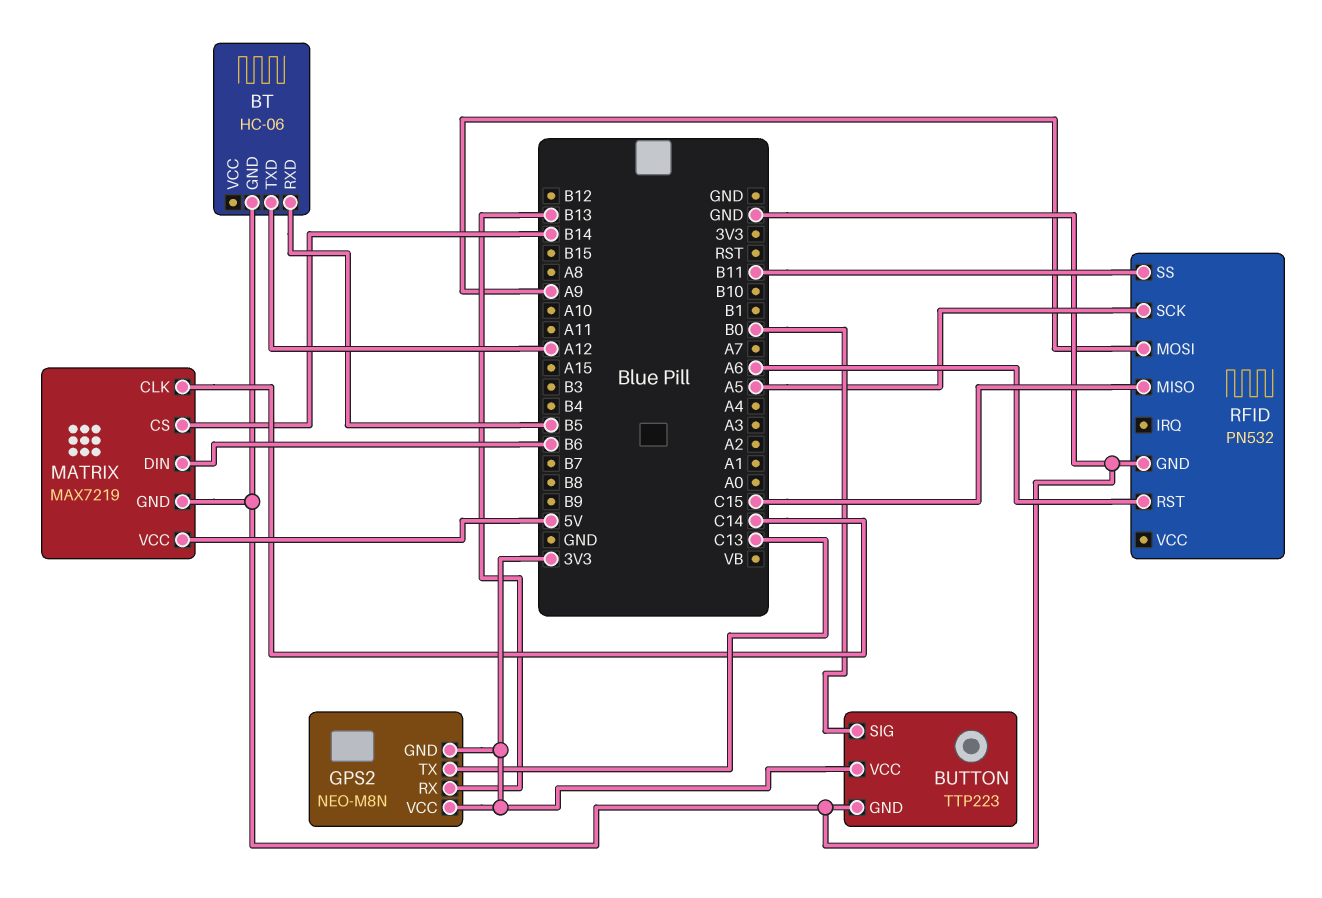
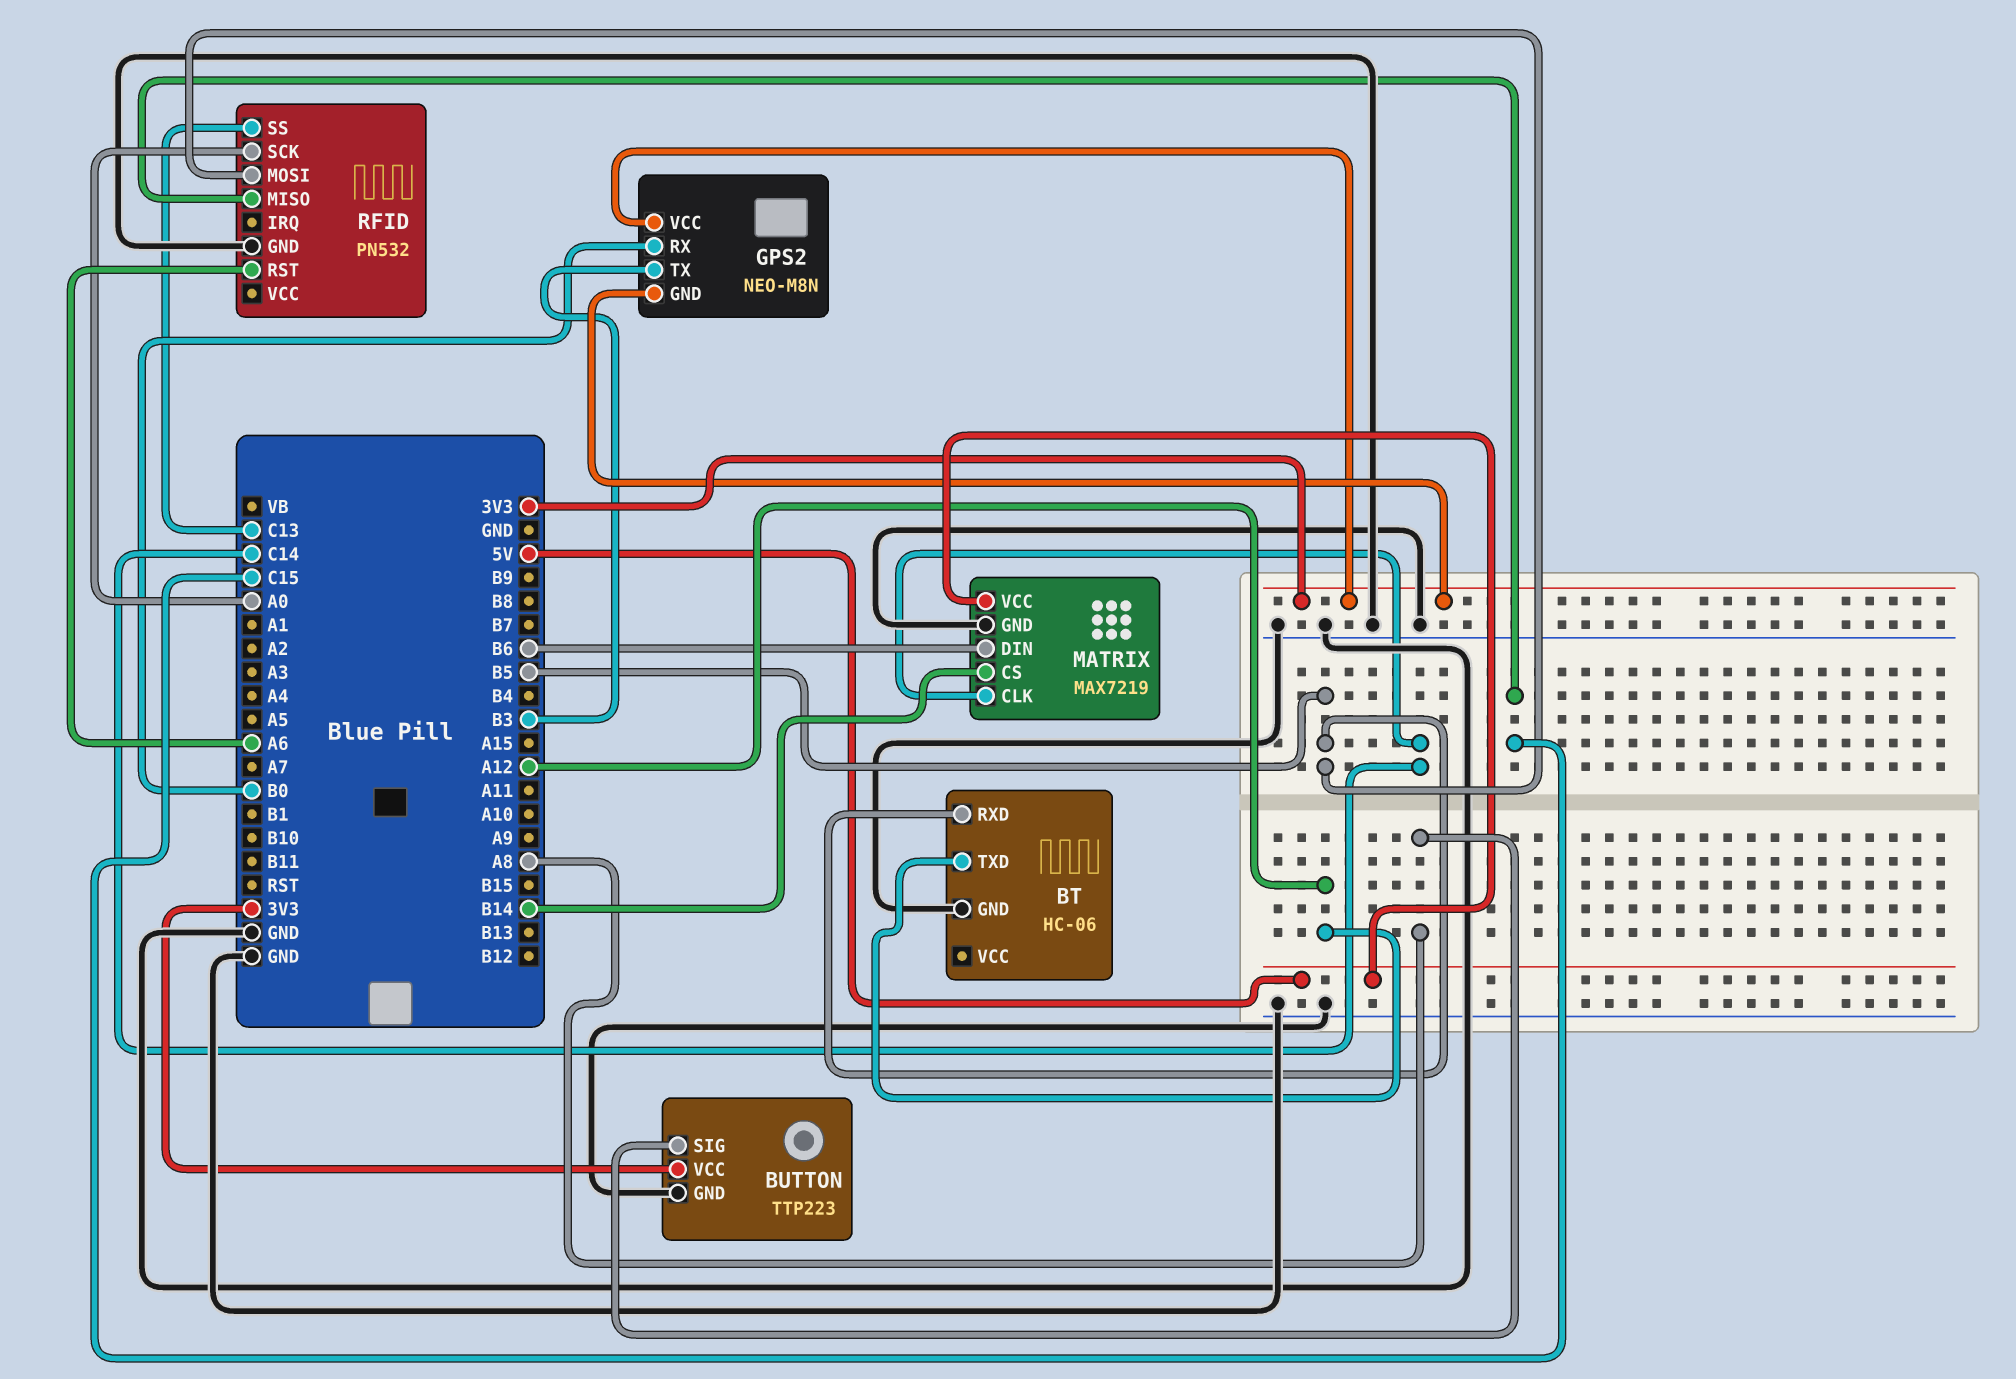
BUTTON pin SIG: B0 -> A8
GPS2 pin RX: B13 -> B0
GPS2 pin TX: C13 -> B3
RFID pin MOSI: A9 -> B5
RFID pin SCK: A5 -> A0
RFID pin SS: B11 -> C13

